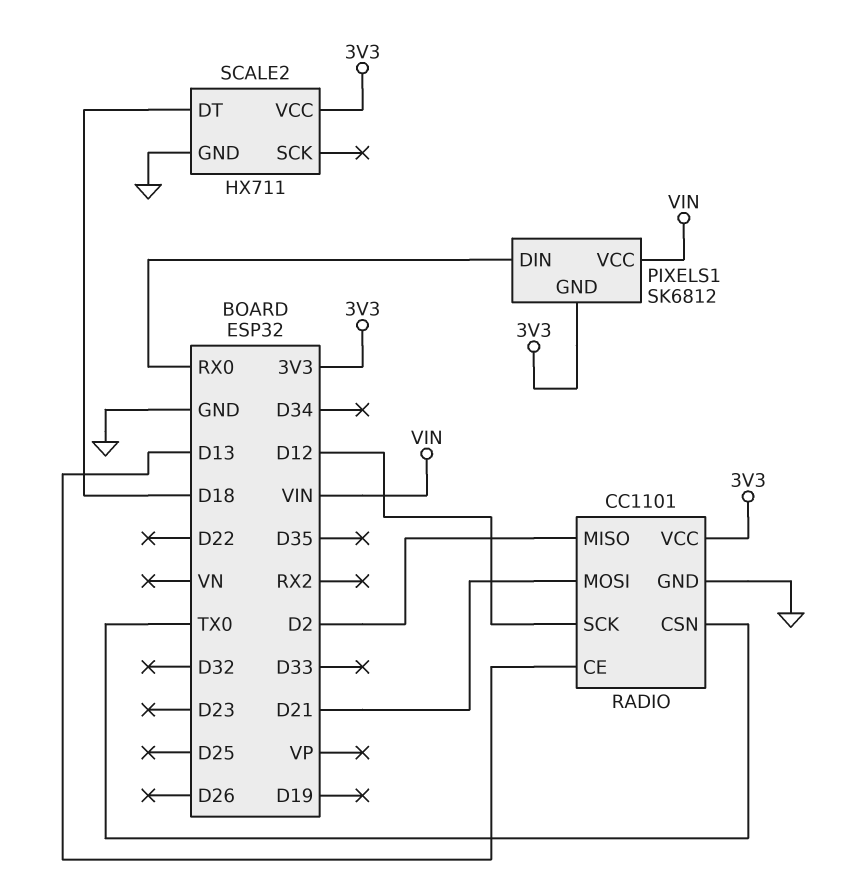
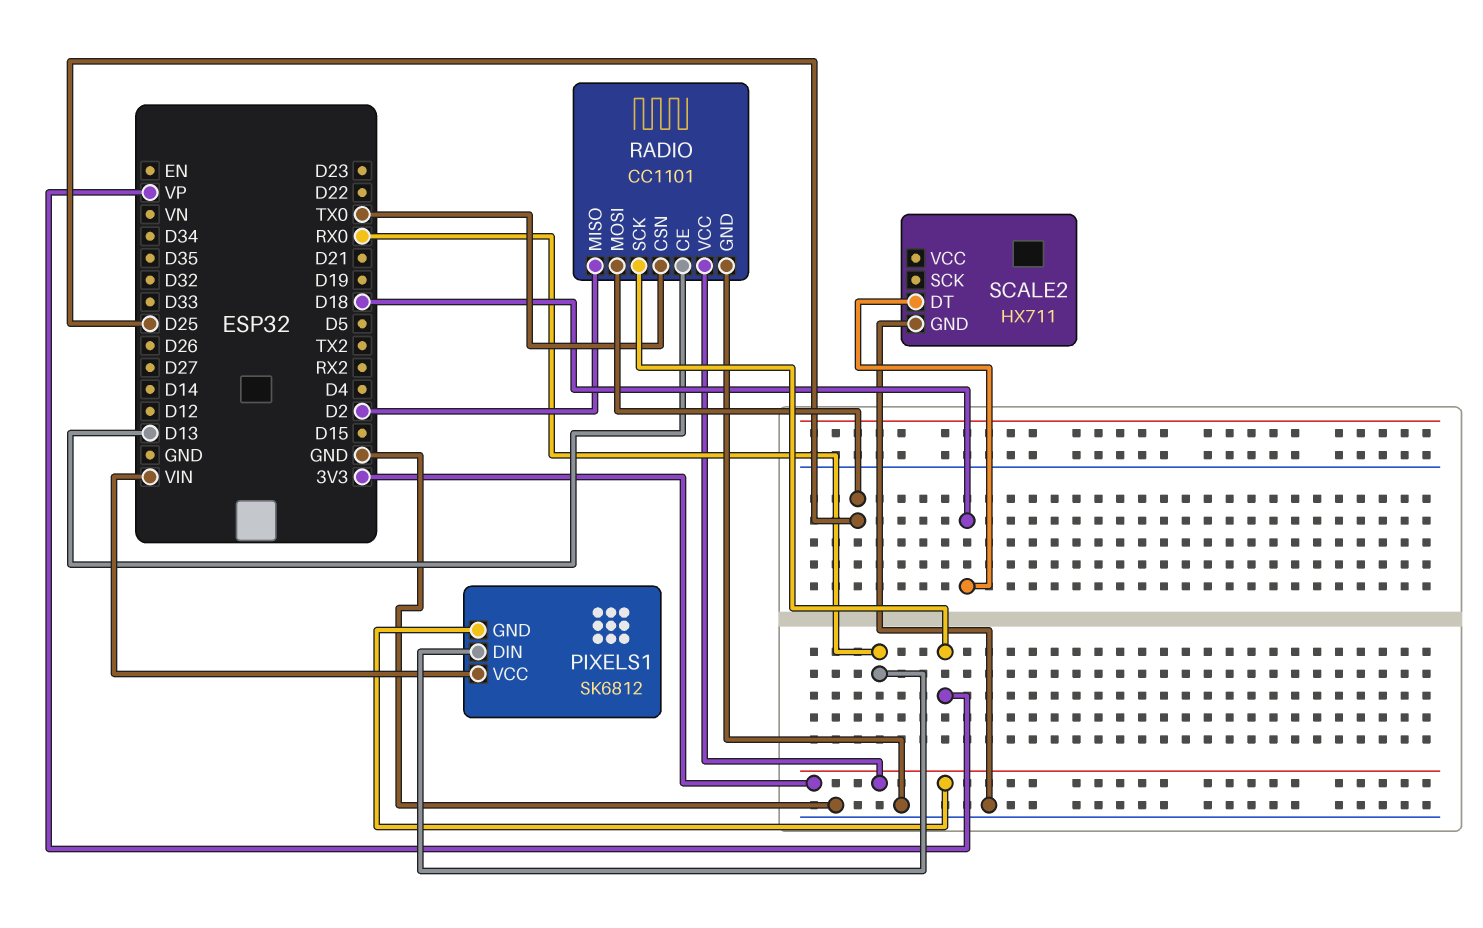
RADIO pin MOSI: D21 -> D25
RADIO pin SCK: D12 -> VP
SCALE2 pin VCC: 3V3 -> none

